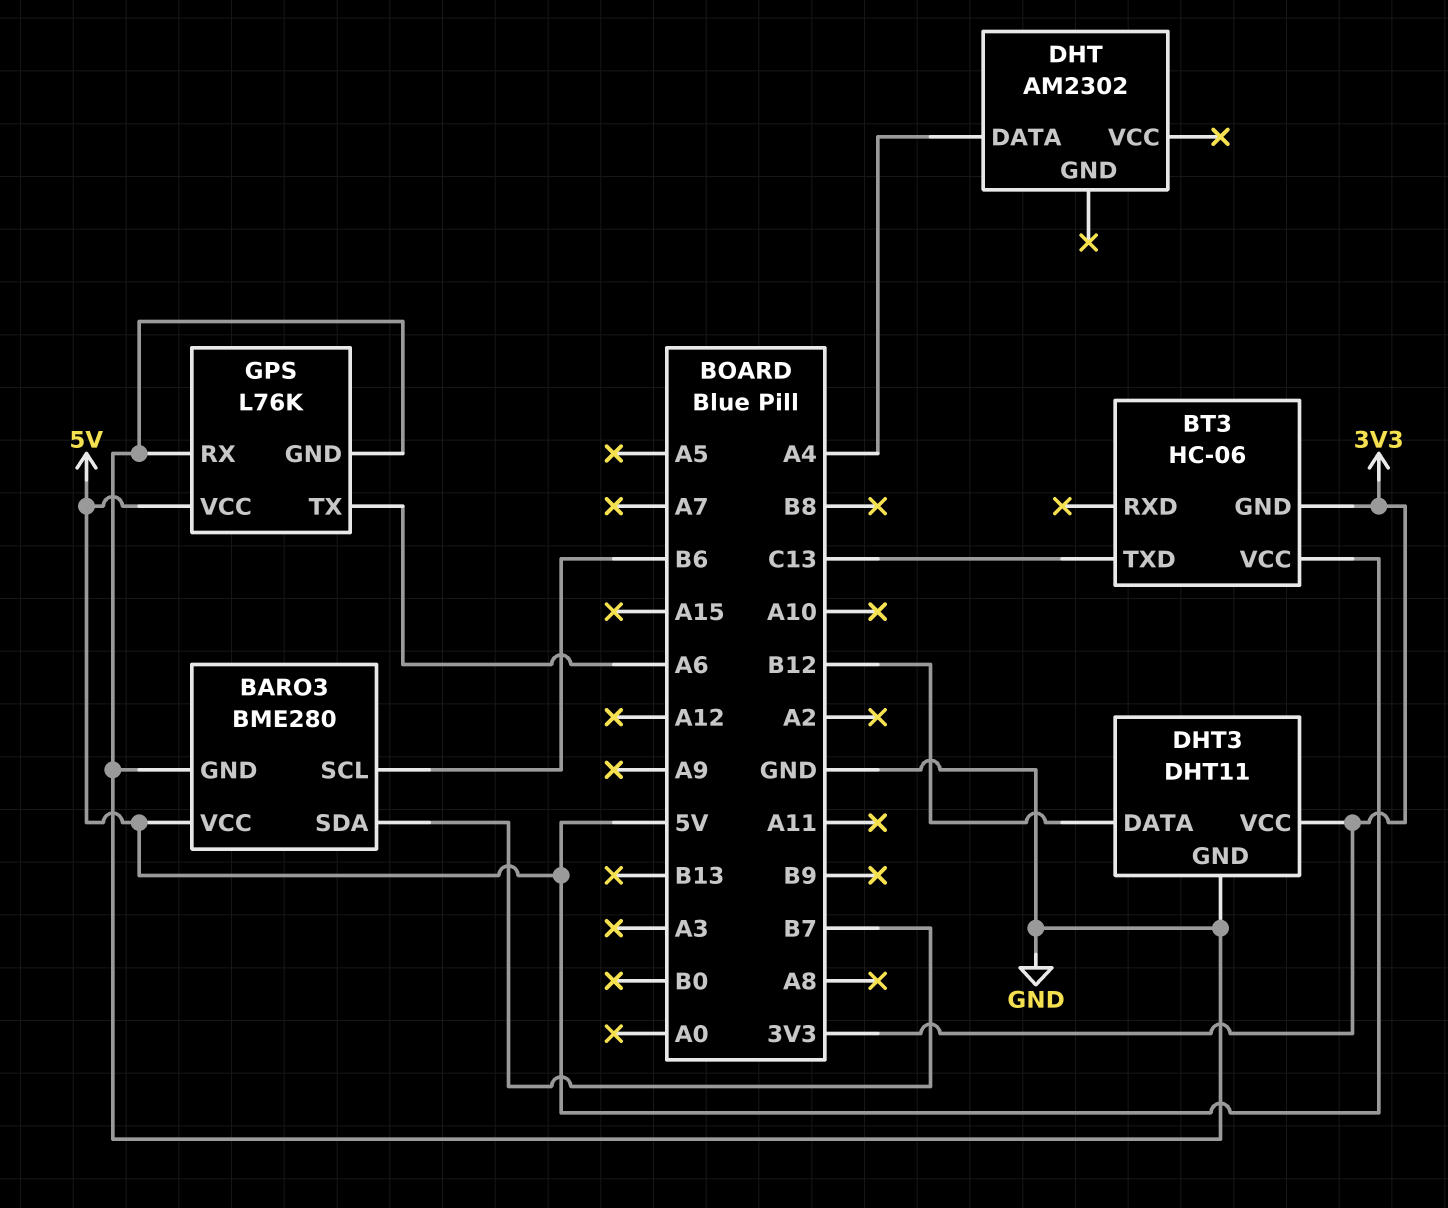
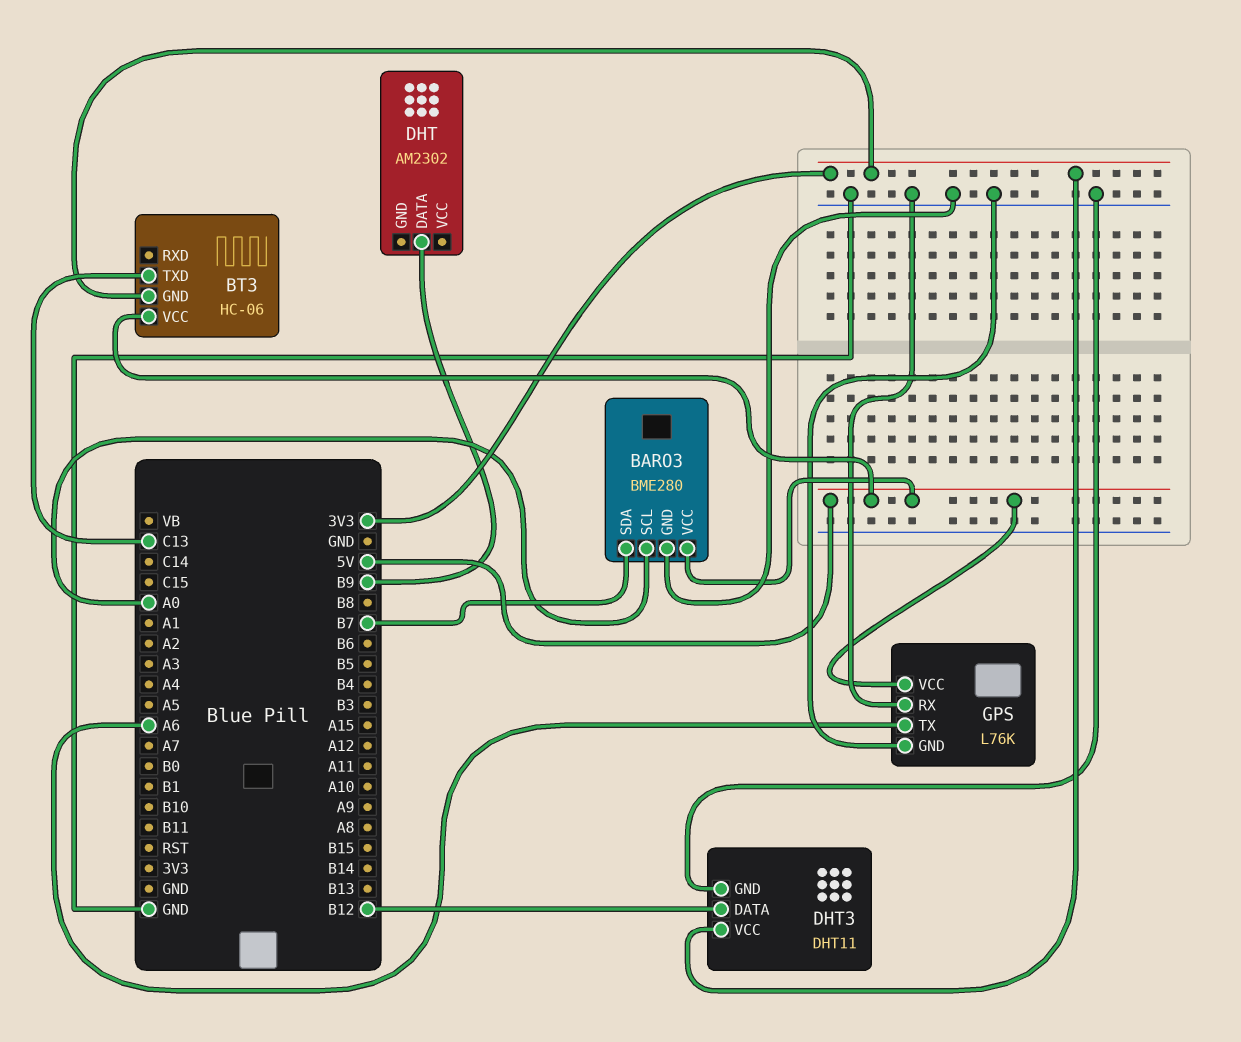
BARO3 pin SCL: B6 -> A0
DHT pin DATA: A4 -> B9

